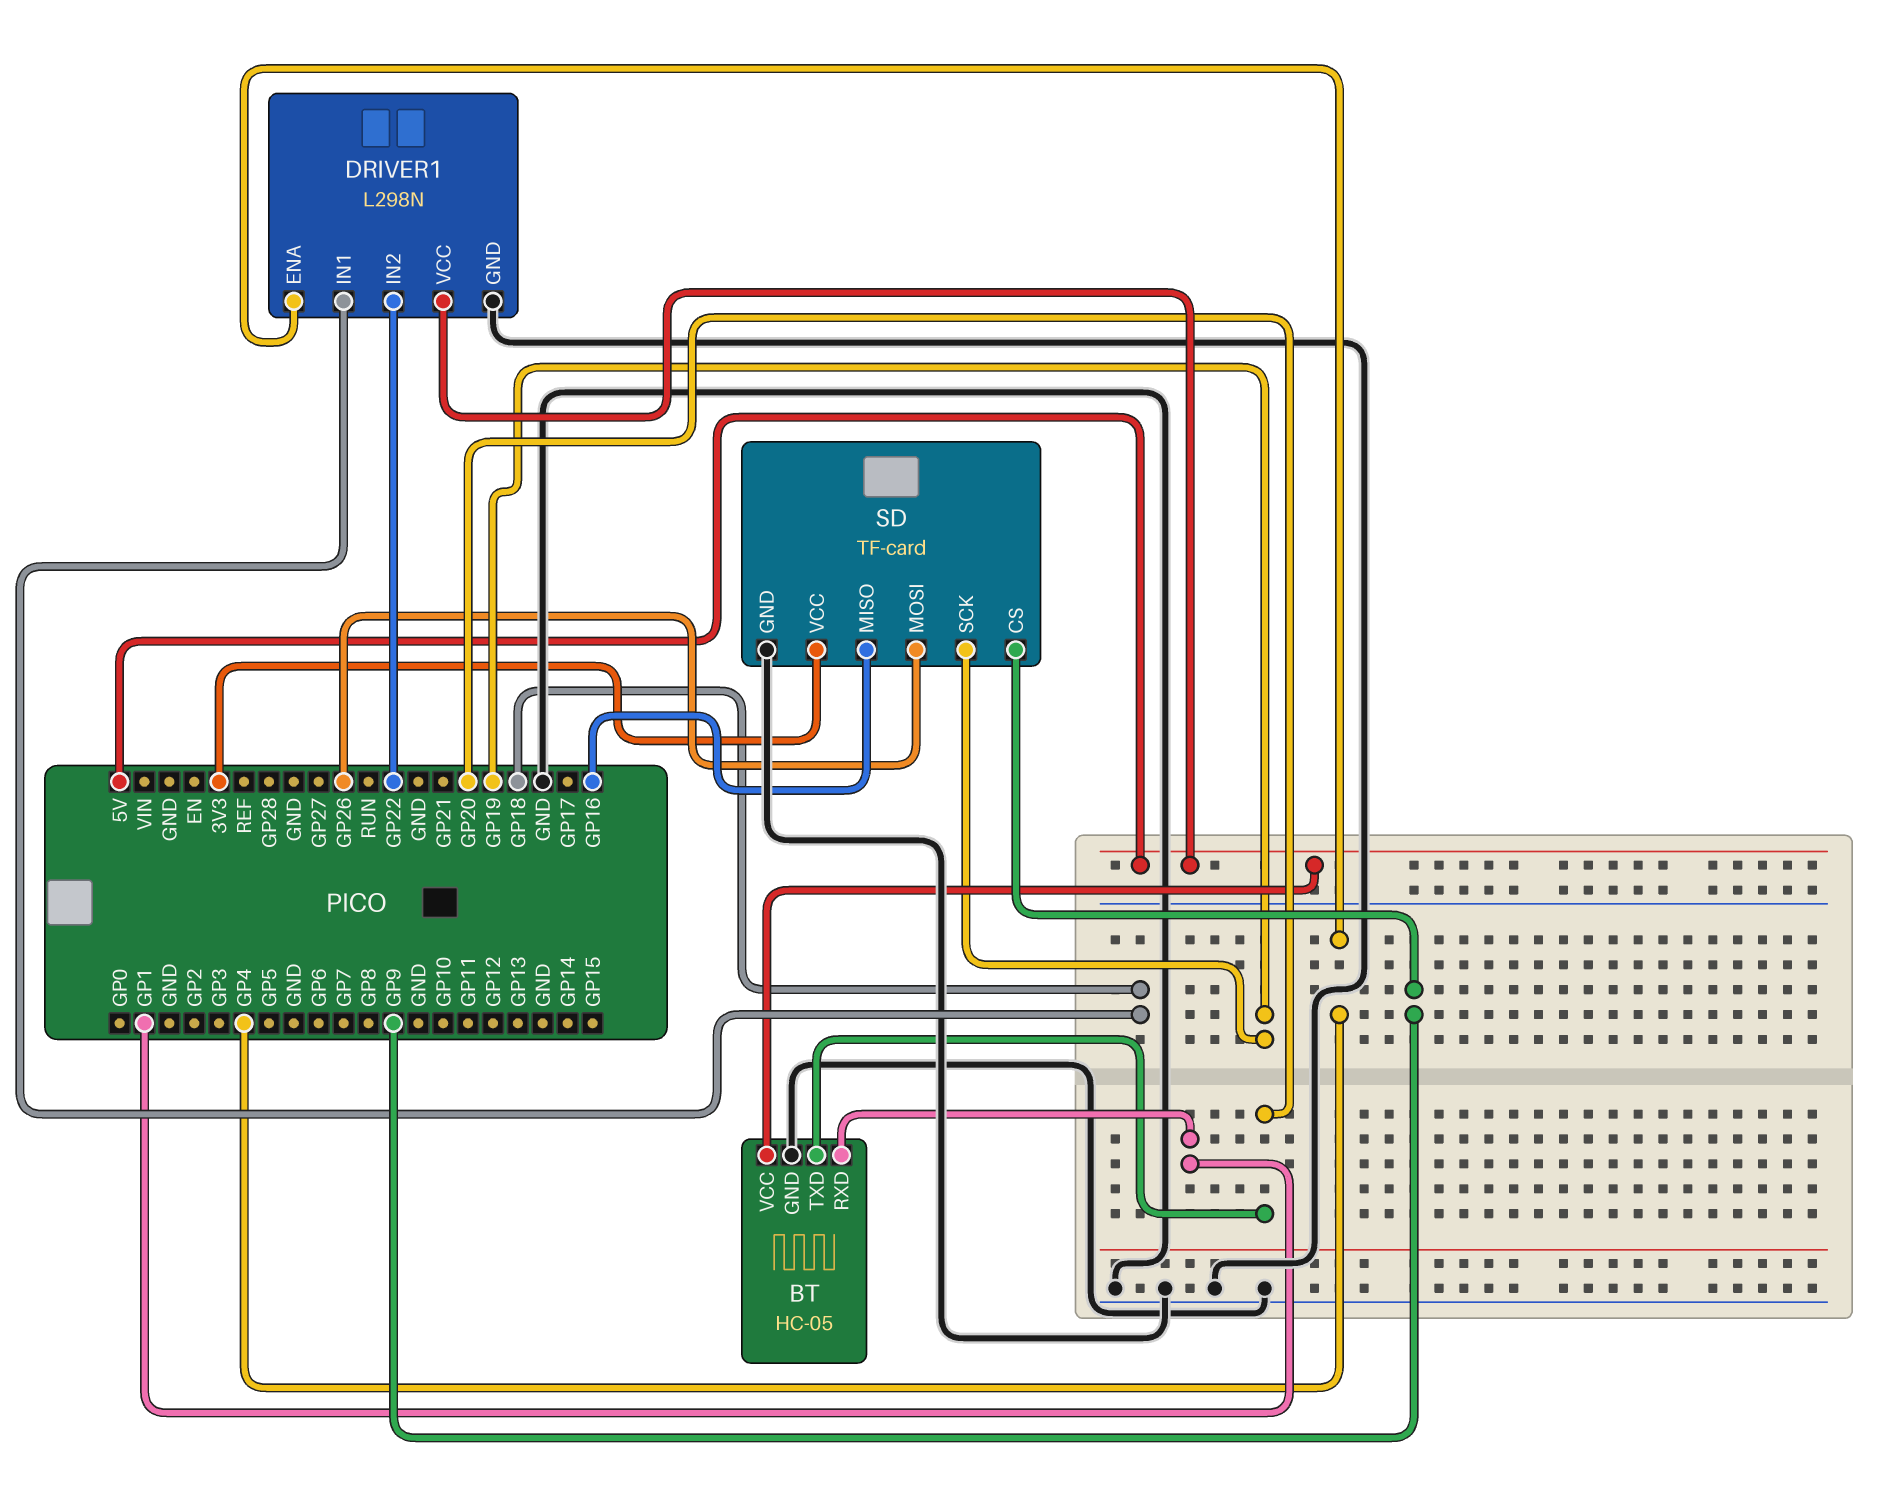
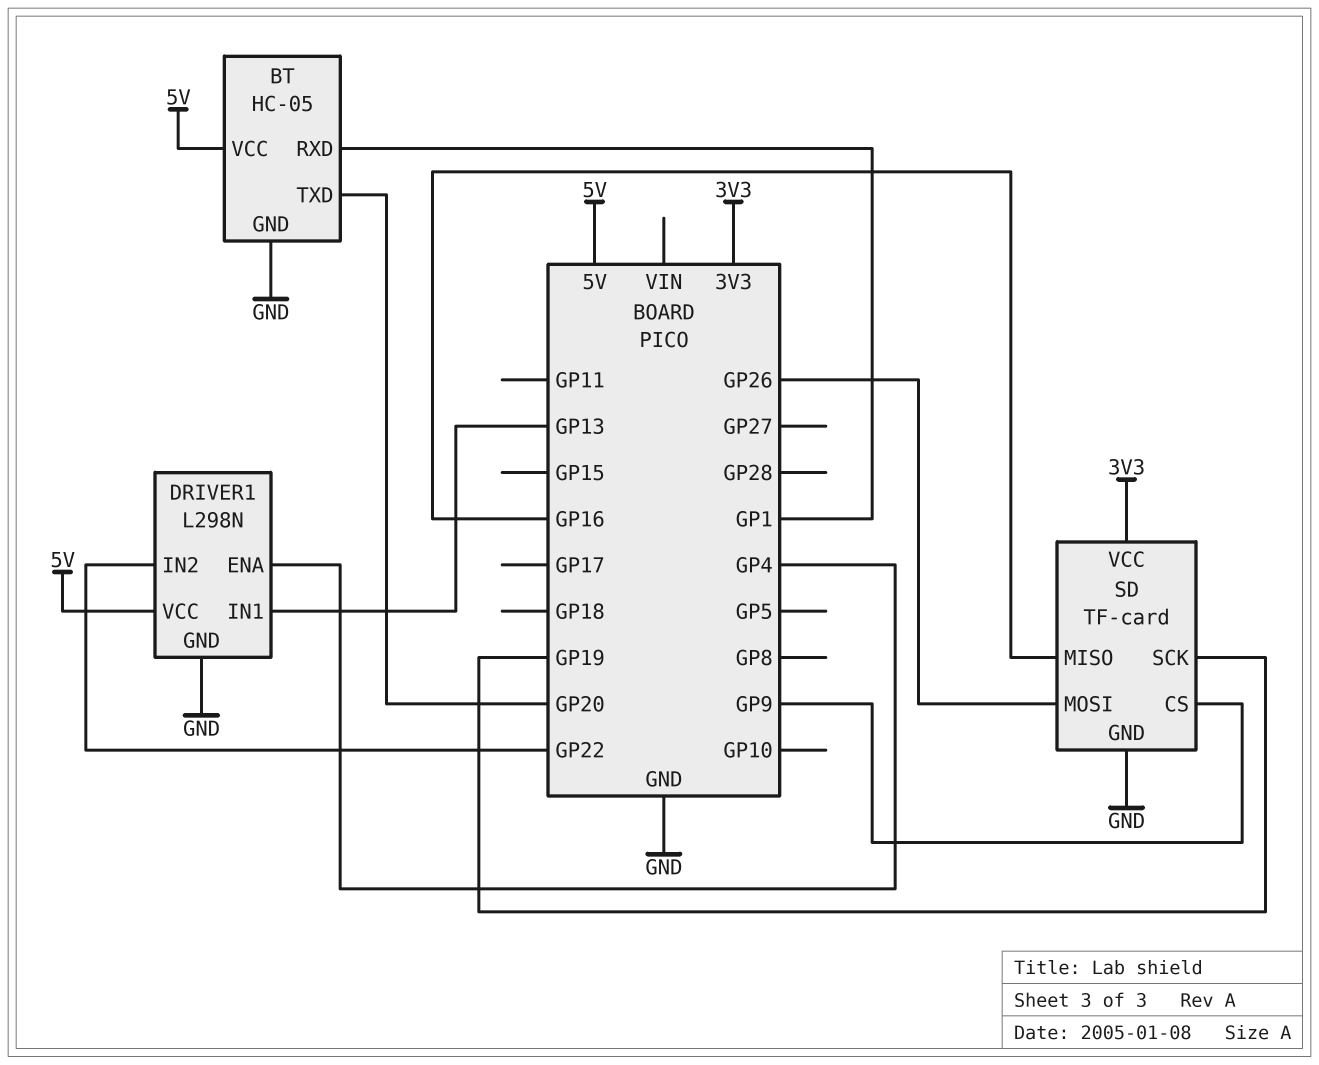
DRIVER1 pin IN1: GP18 -> GP13

